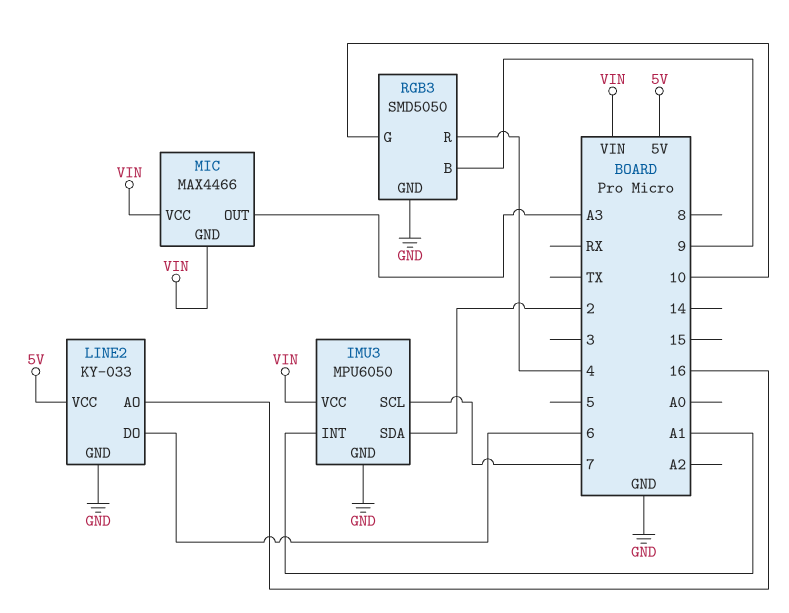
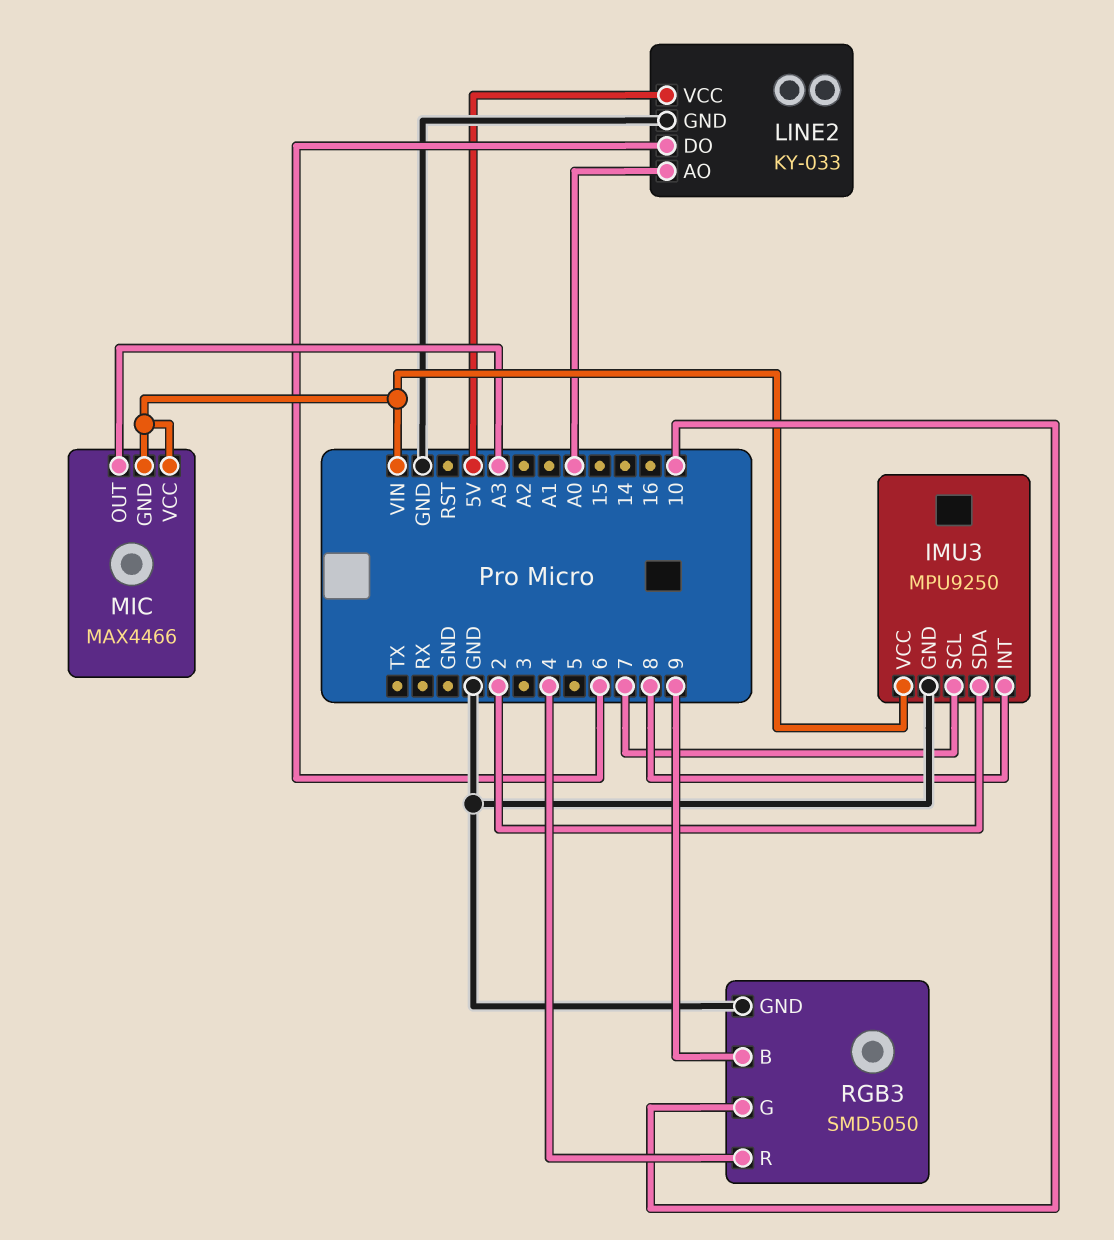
IMU3: MPU6050 -> MPU9250
IMU3 pin INT: A1 -> 8
LINE2 pin AO: 16 -> A0

